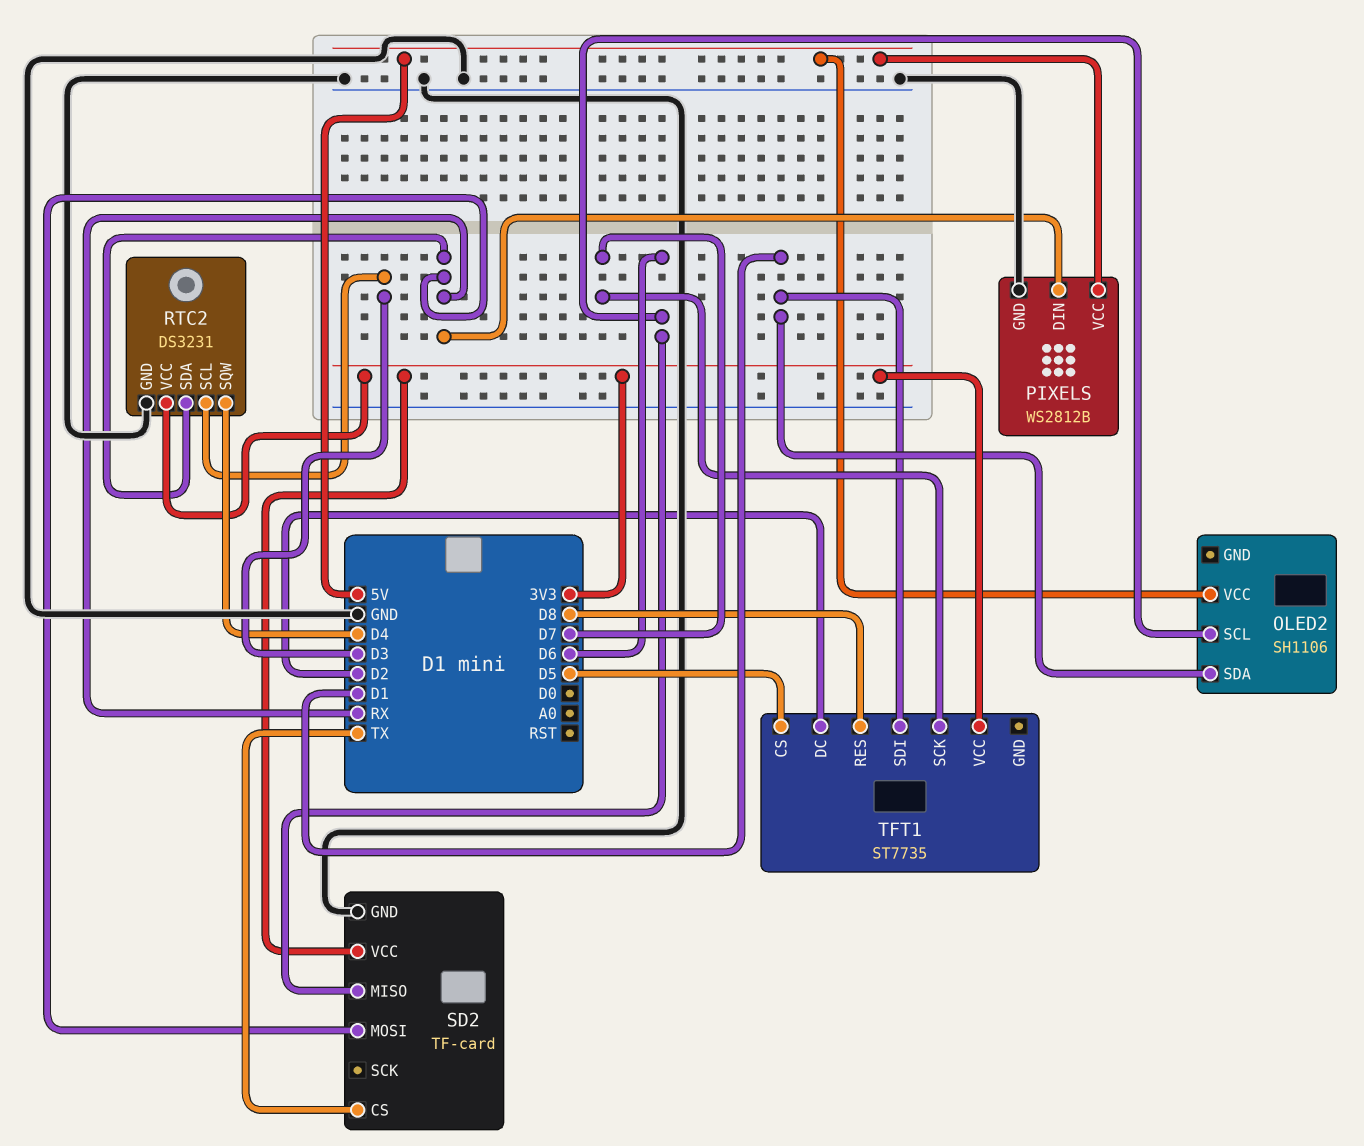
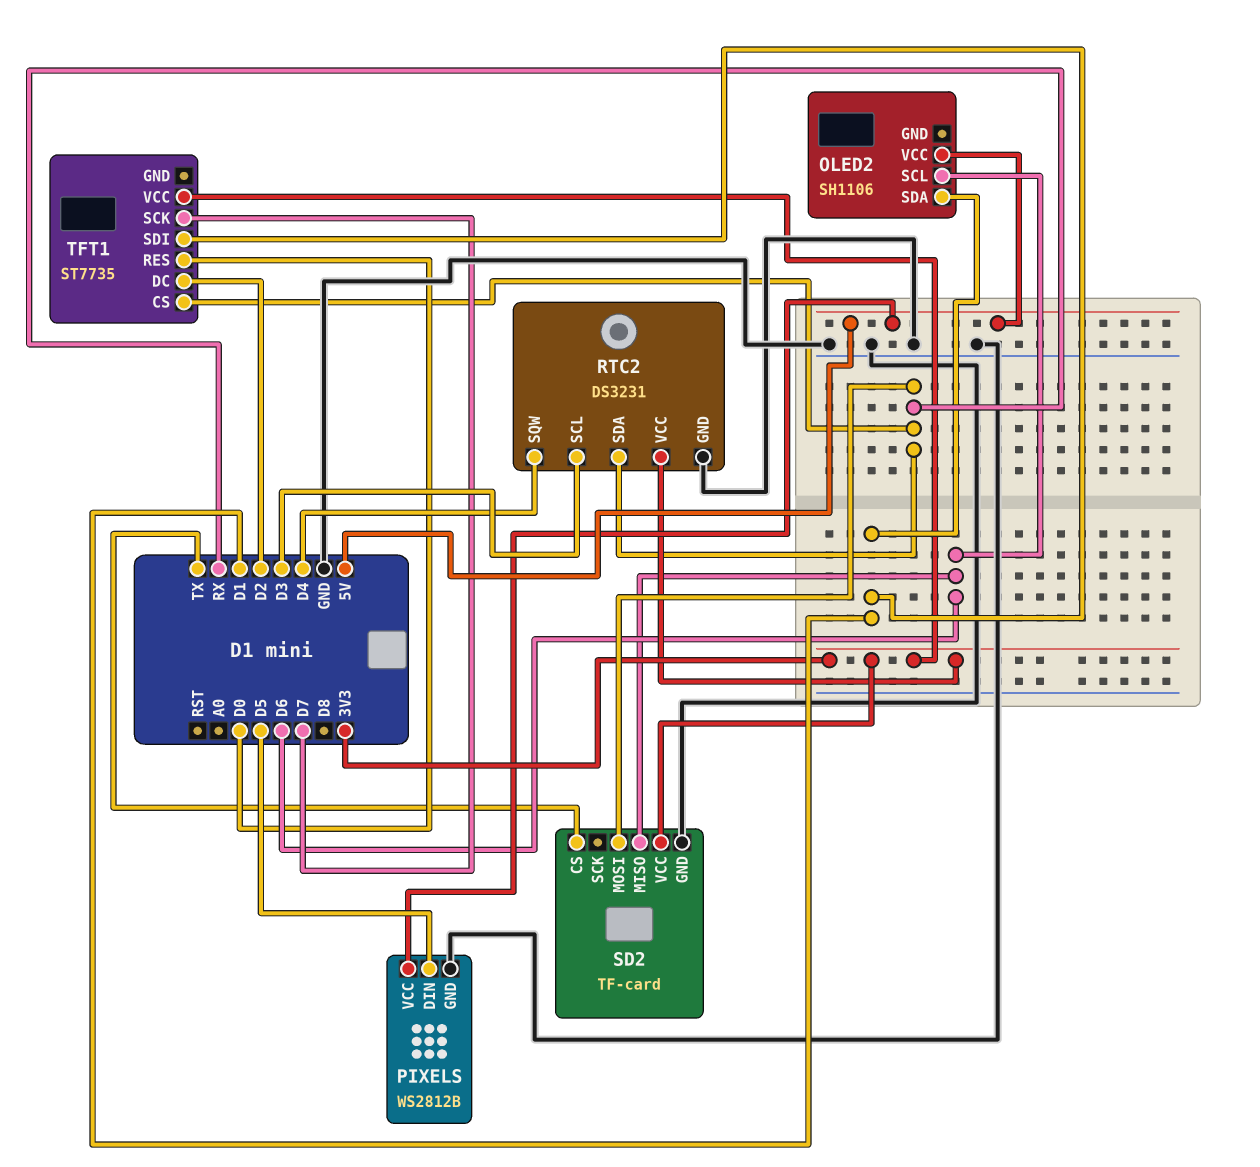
PIXELS pin DIN: RX -> D5
TFT1 pin CS: D5 -> RX
TFT1 pin RES: D8 -> D0

